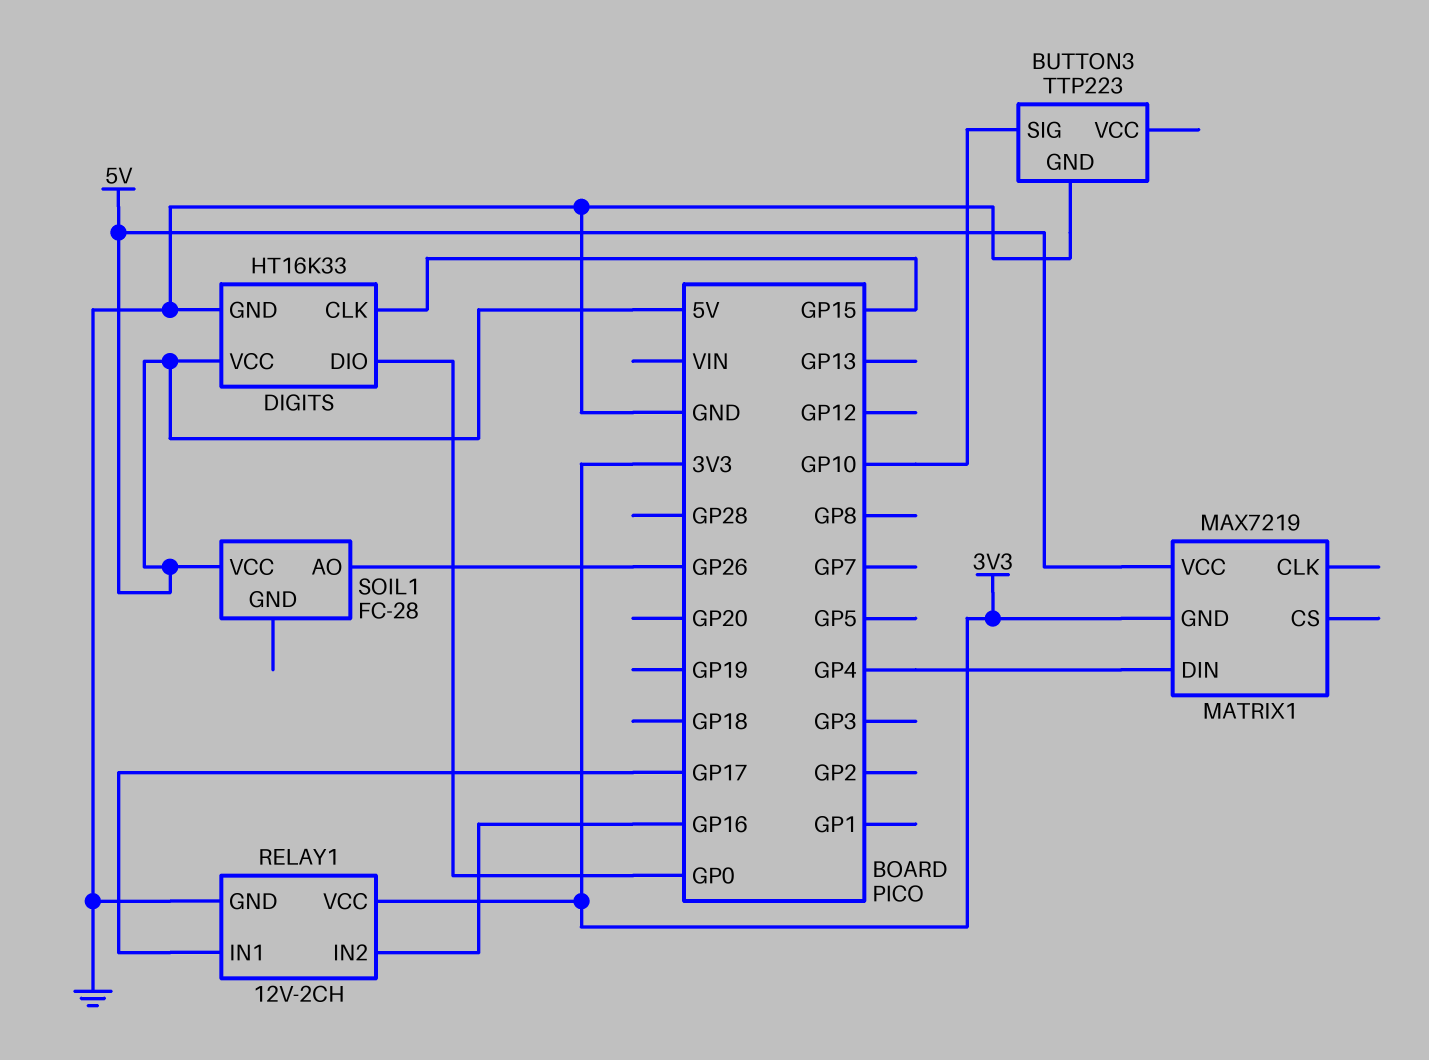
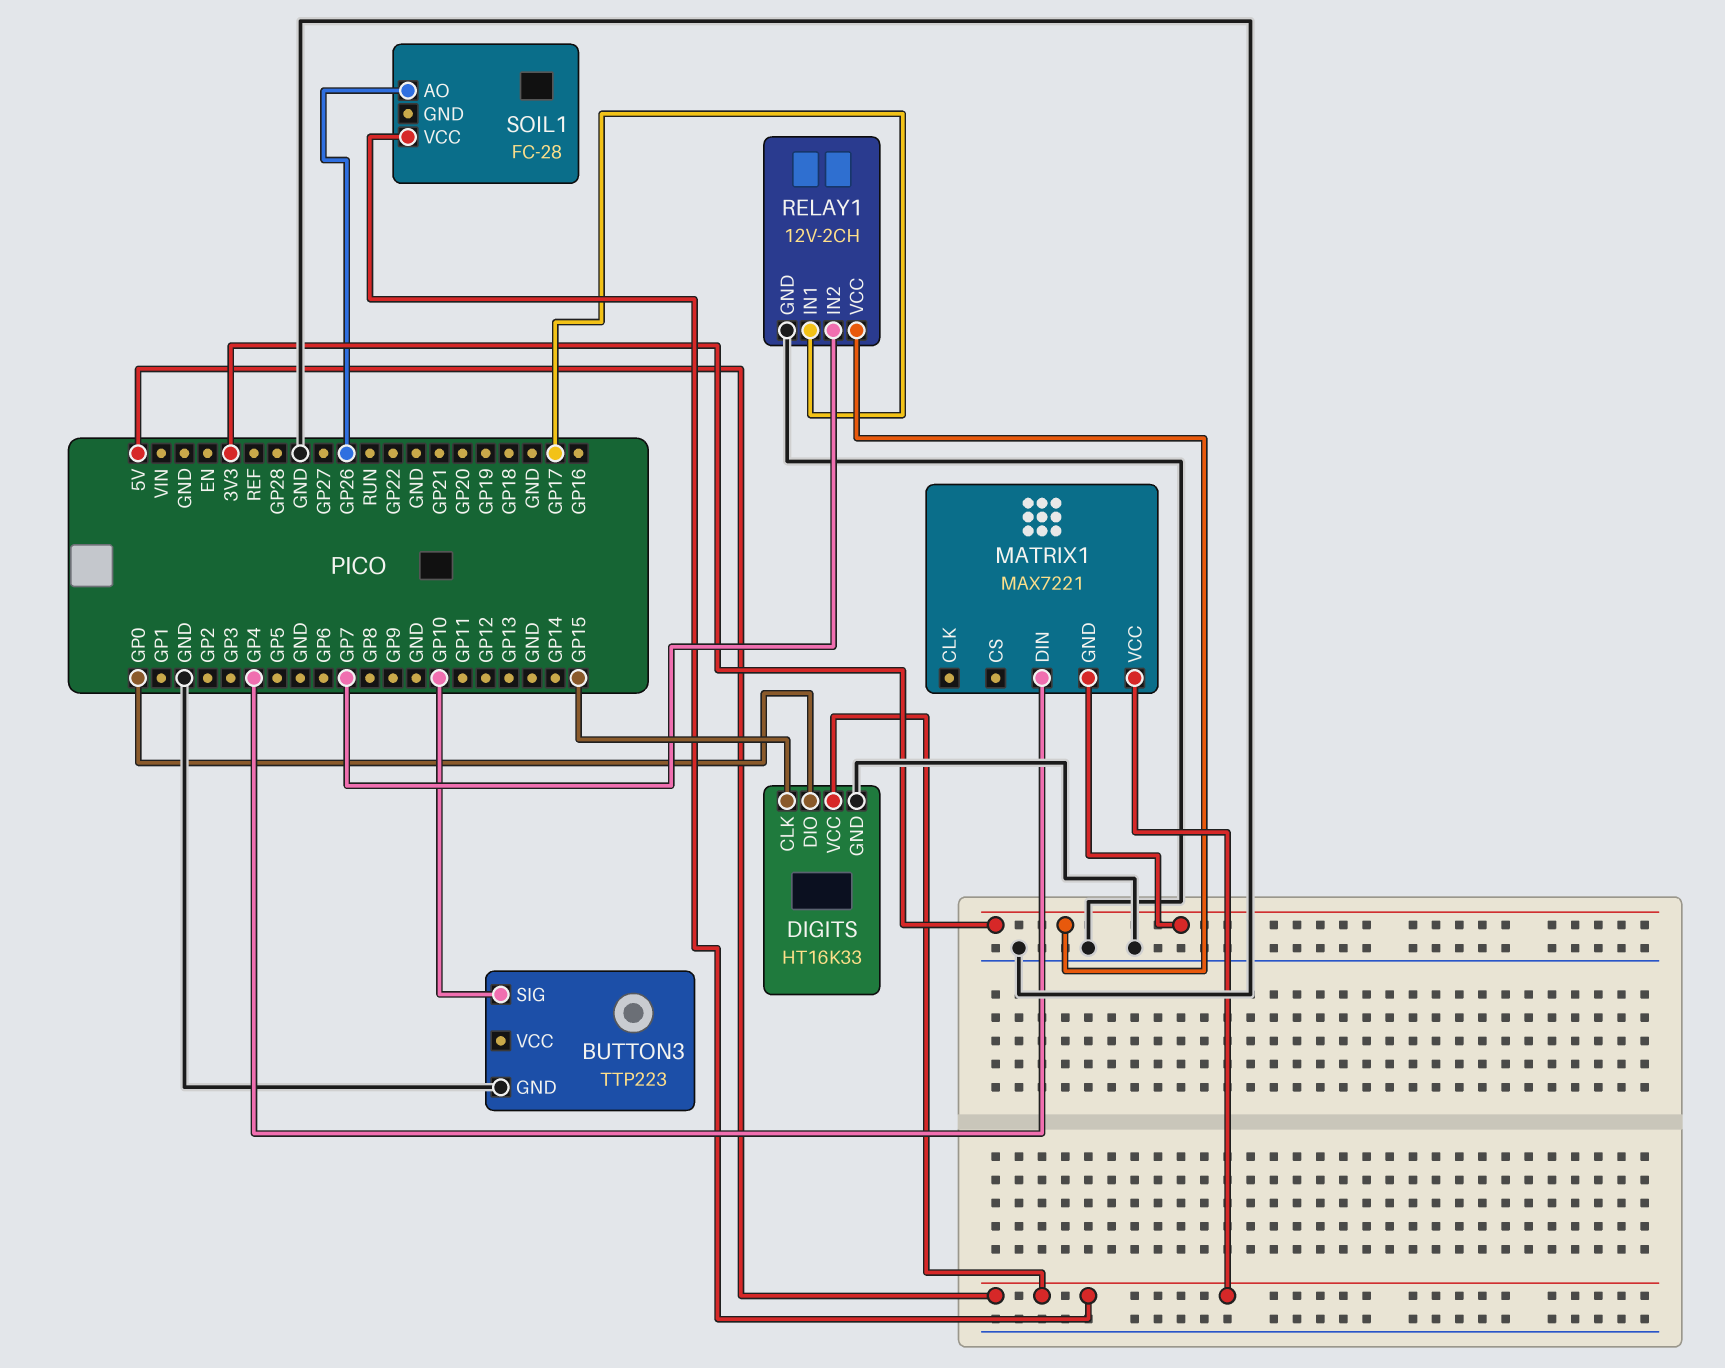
MATRIX1: MAX7219 -> MAX7221
RELAY1 pin IN2: GP16 -> GP7

